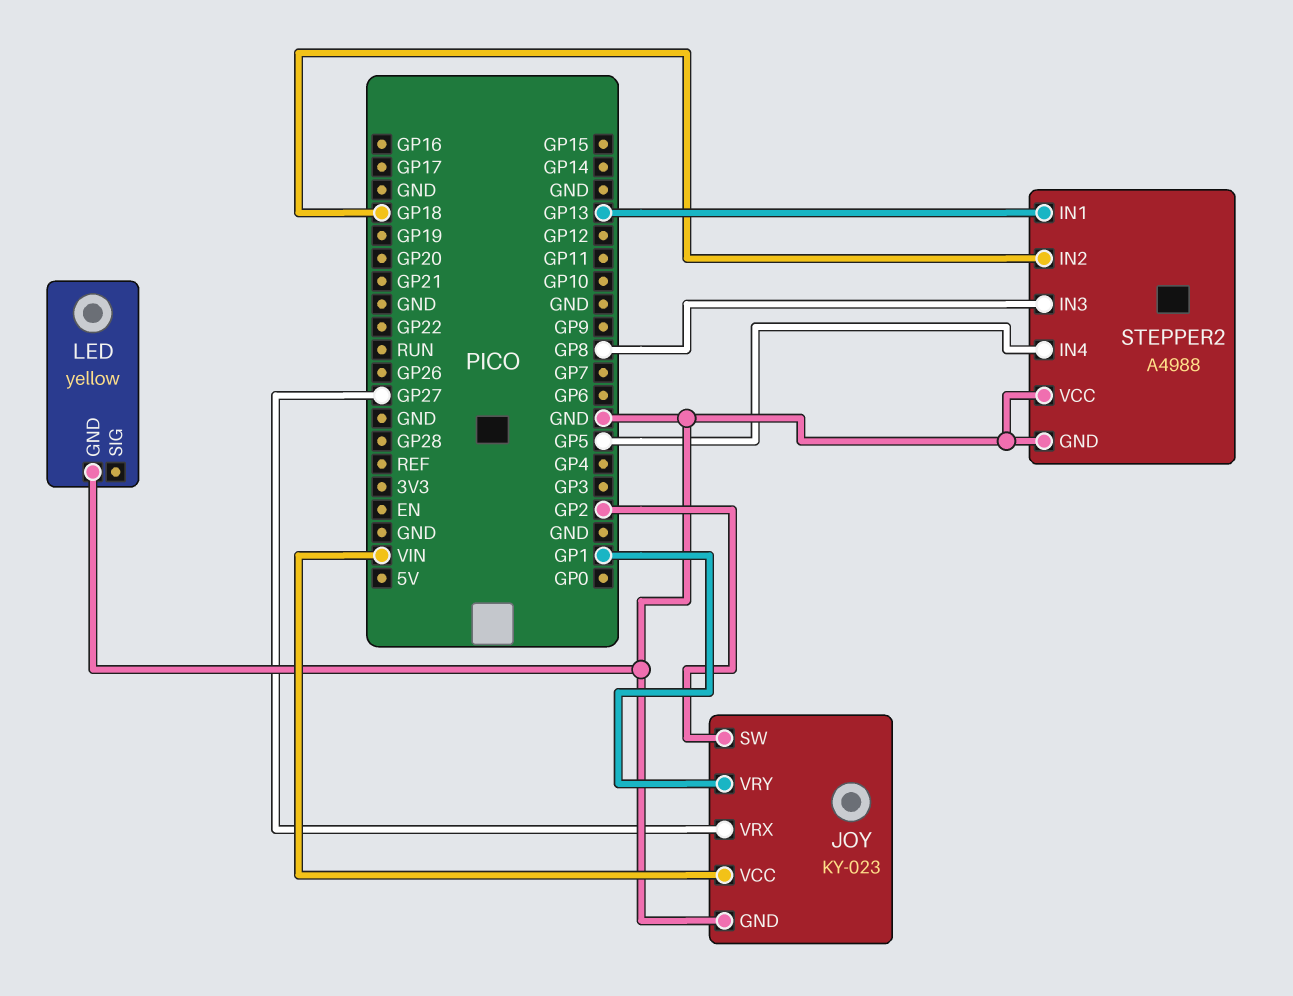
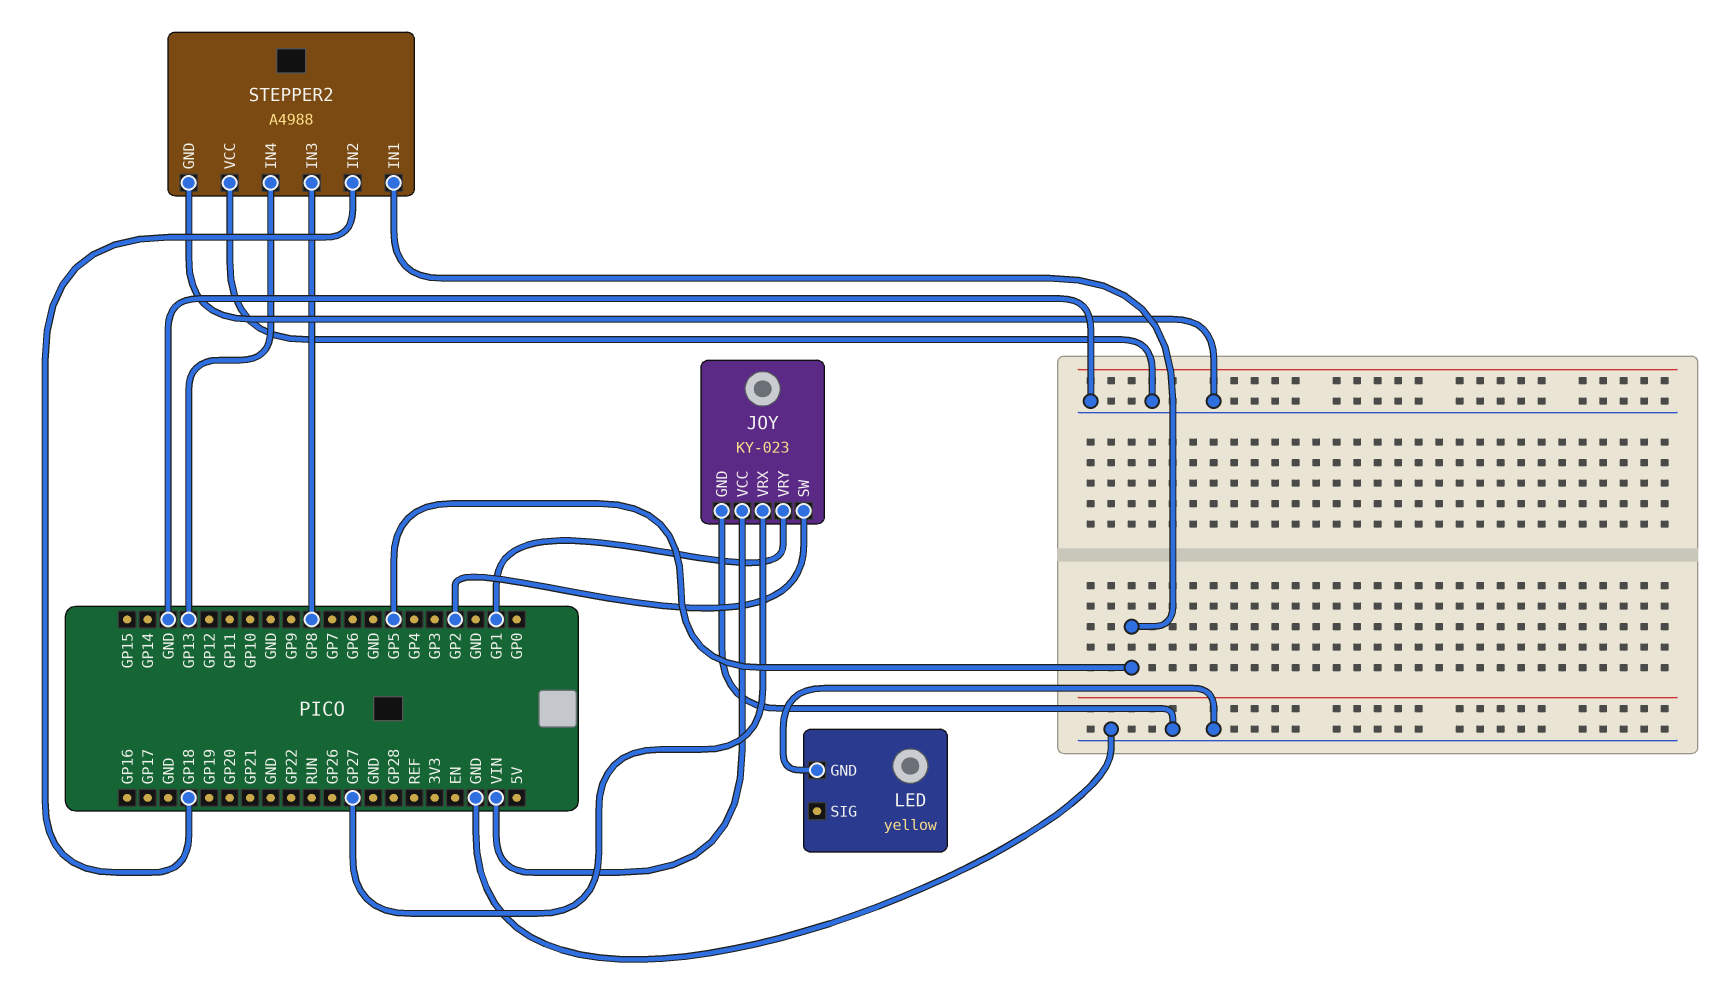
STEPPER2 pin IN1: GP13 -> GP5
STEPPER2 pin IN4: GP5 -> GP13

